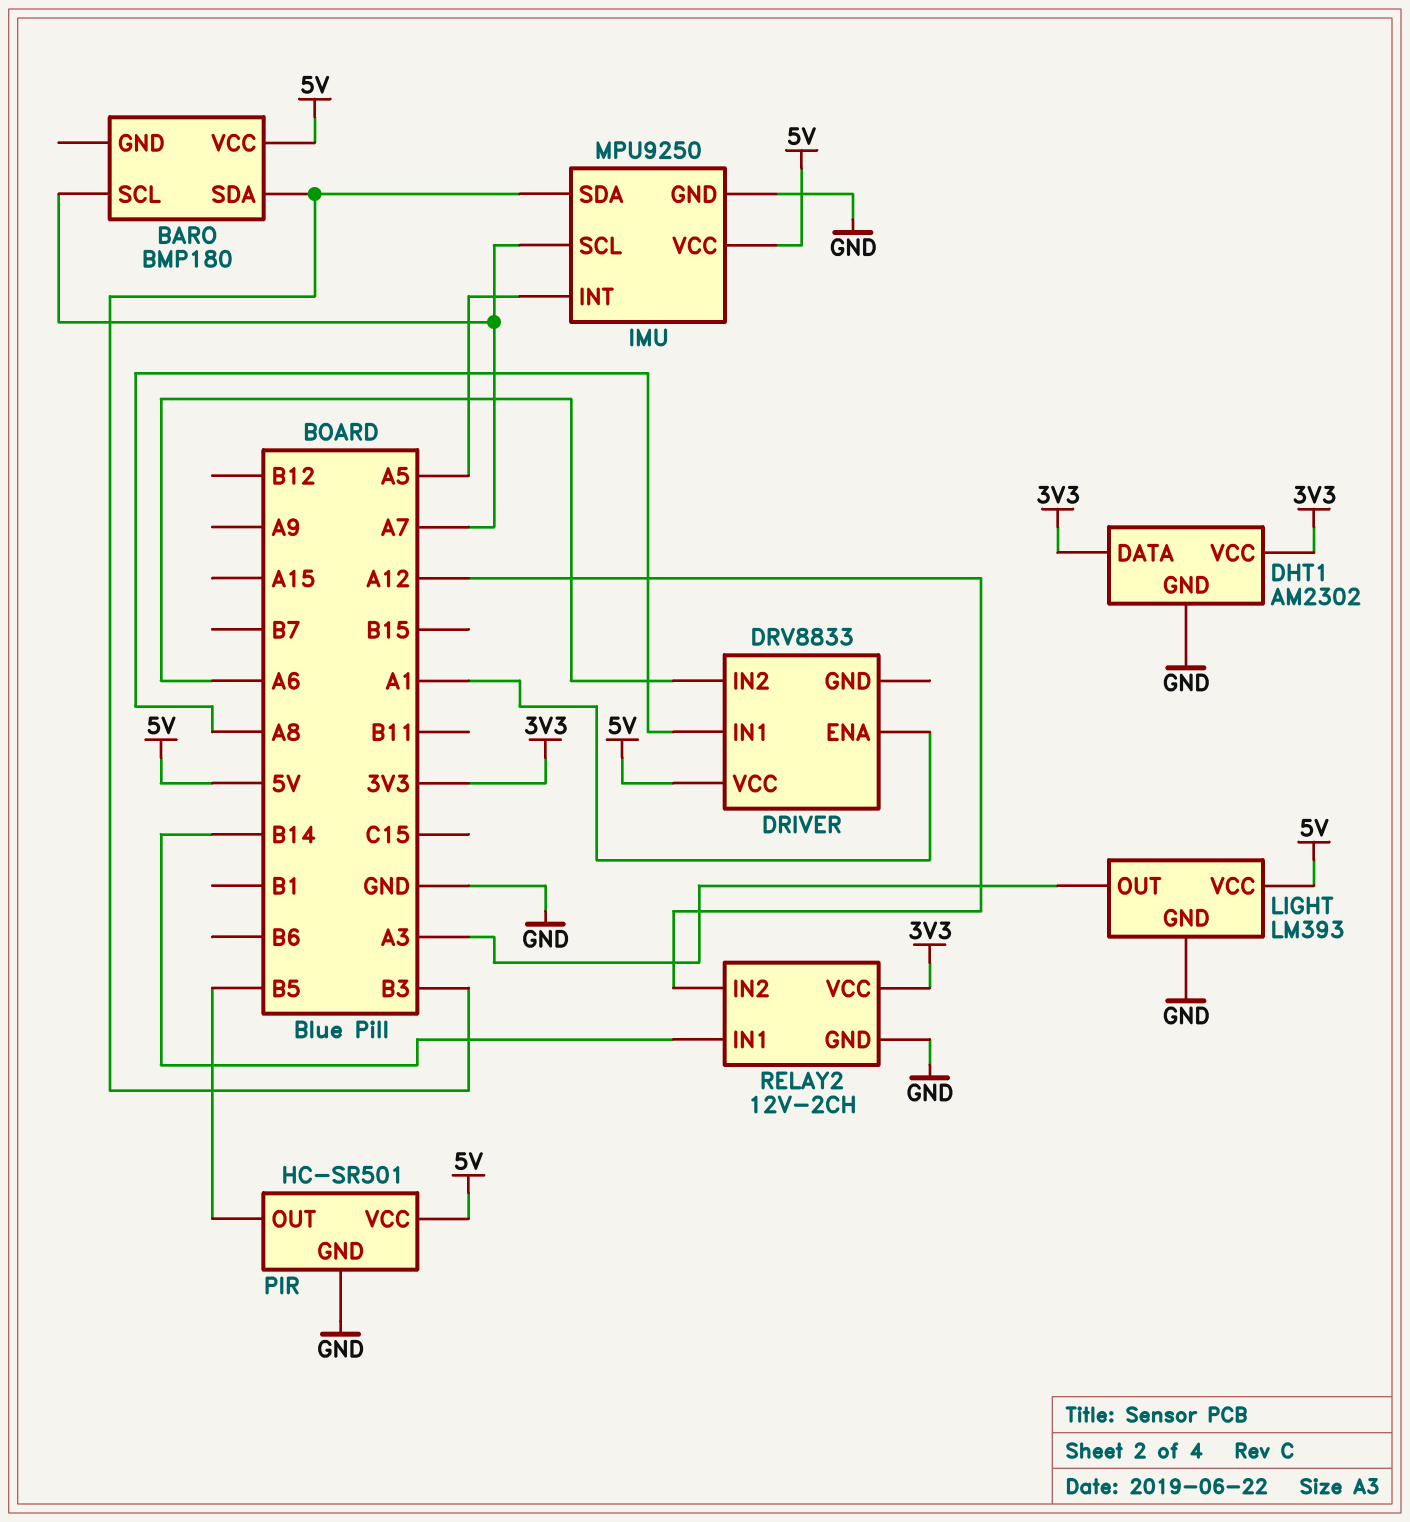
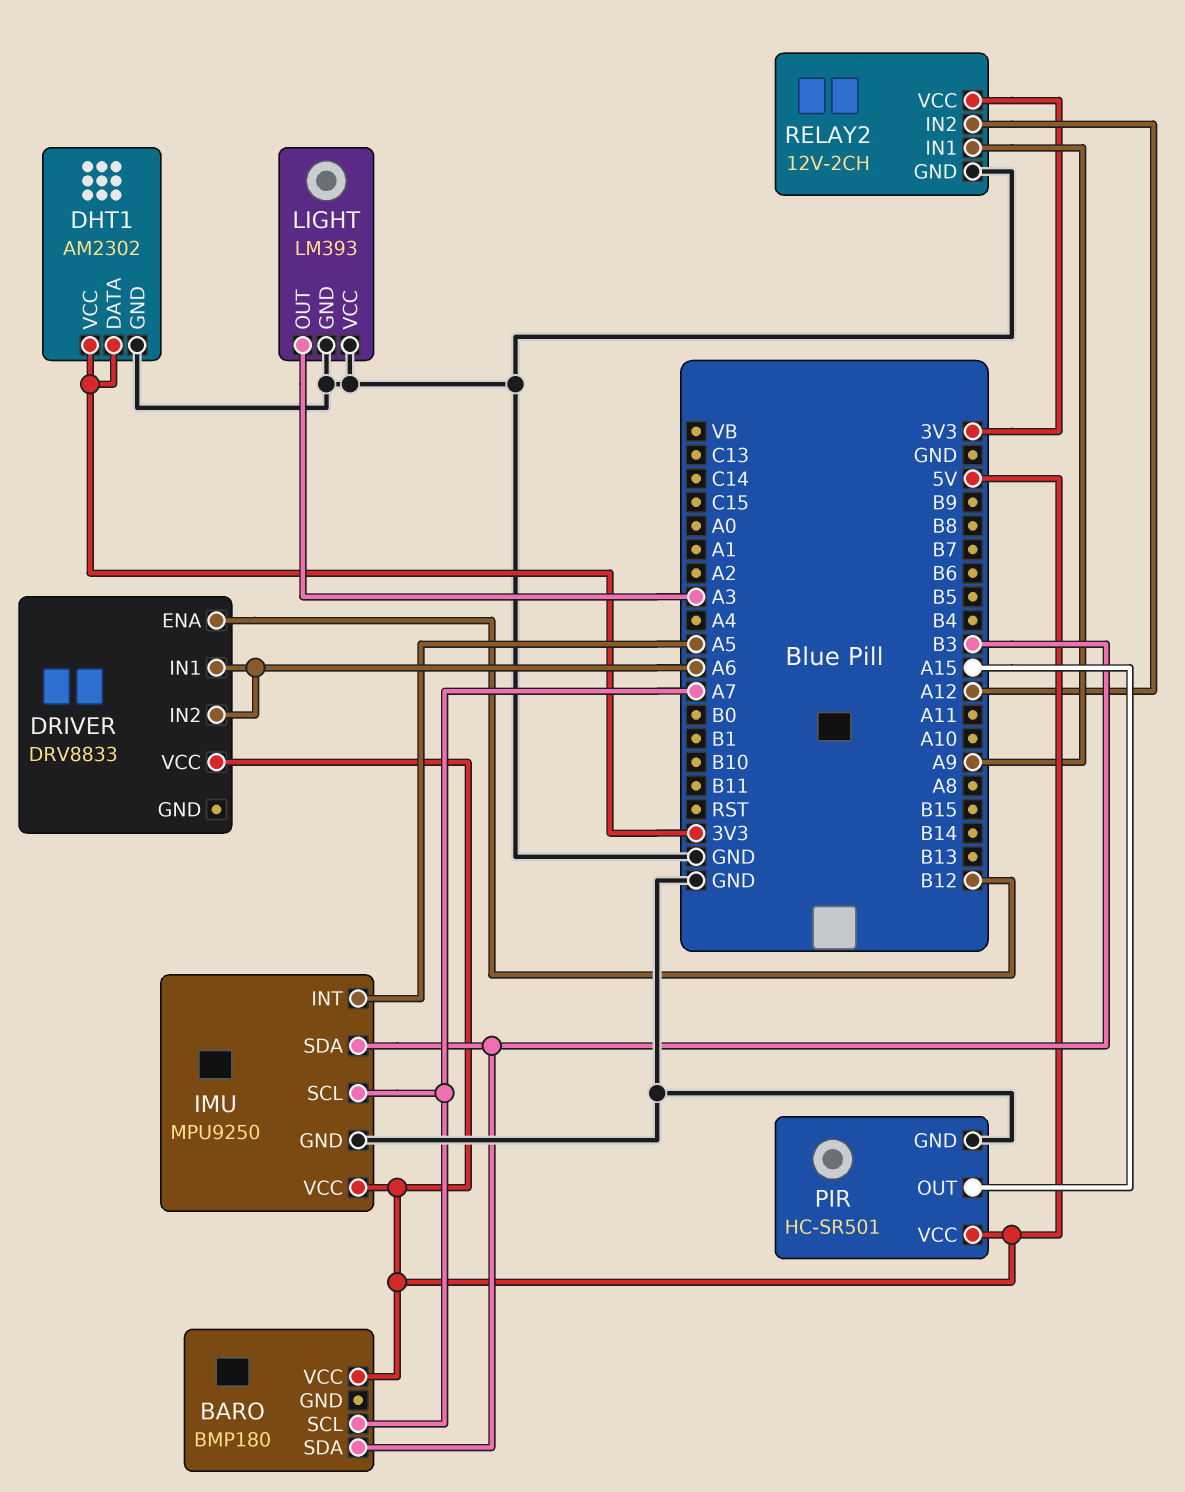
DRIVER pin ENA: A1 -> B12
DRIVER pin IN1: A8 -> A6
LIGHT pin VCC: 5V -> GND
PIR pin OUT: B5 -> A15
RELAY2 pin IN1: B14 -> A9

